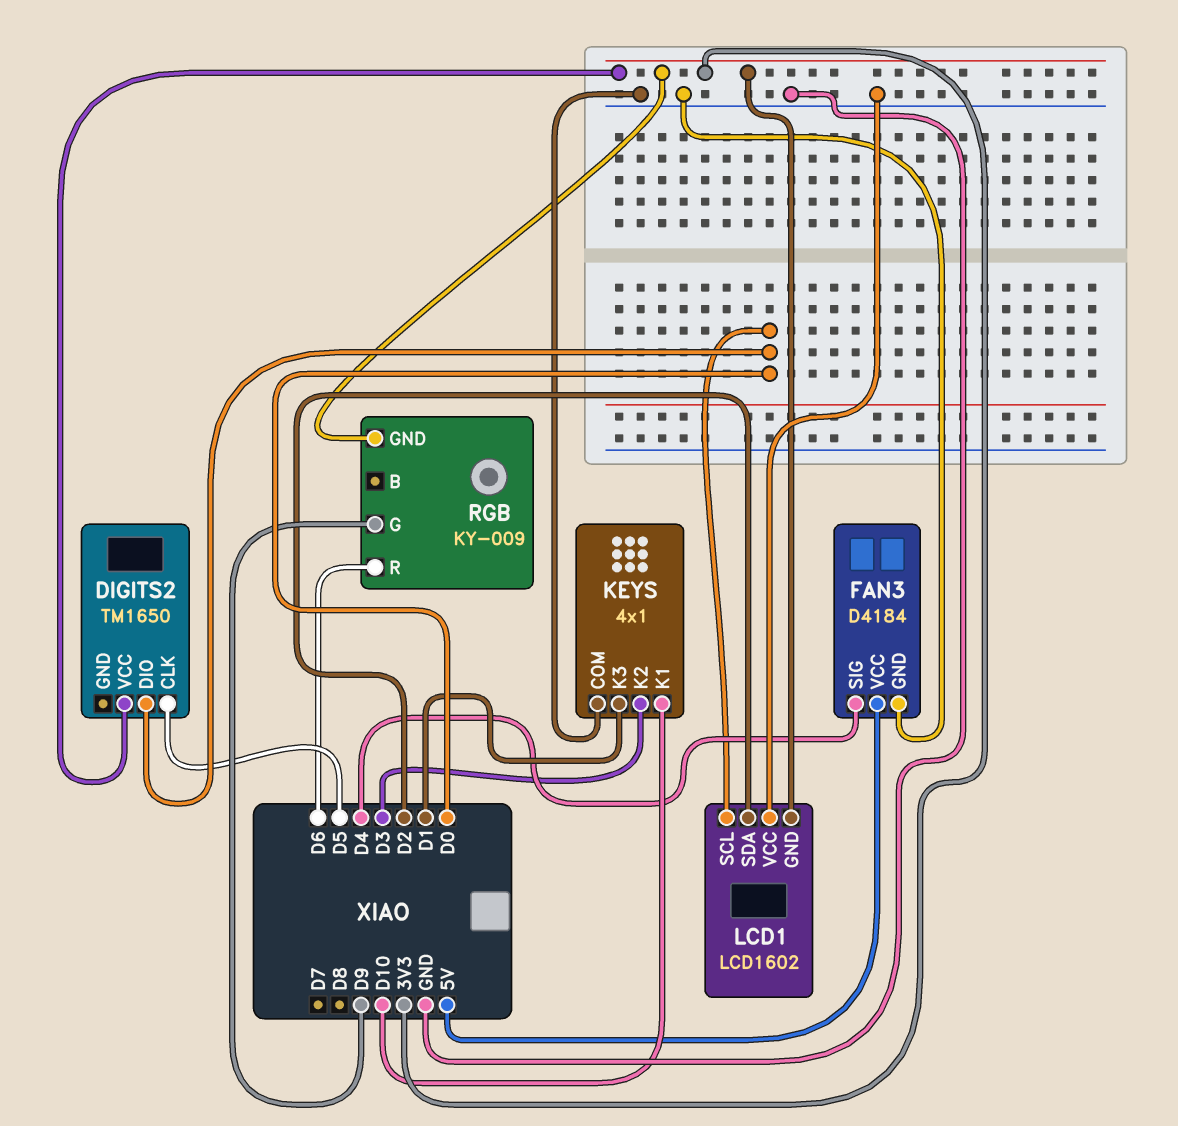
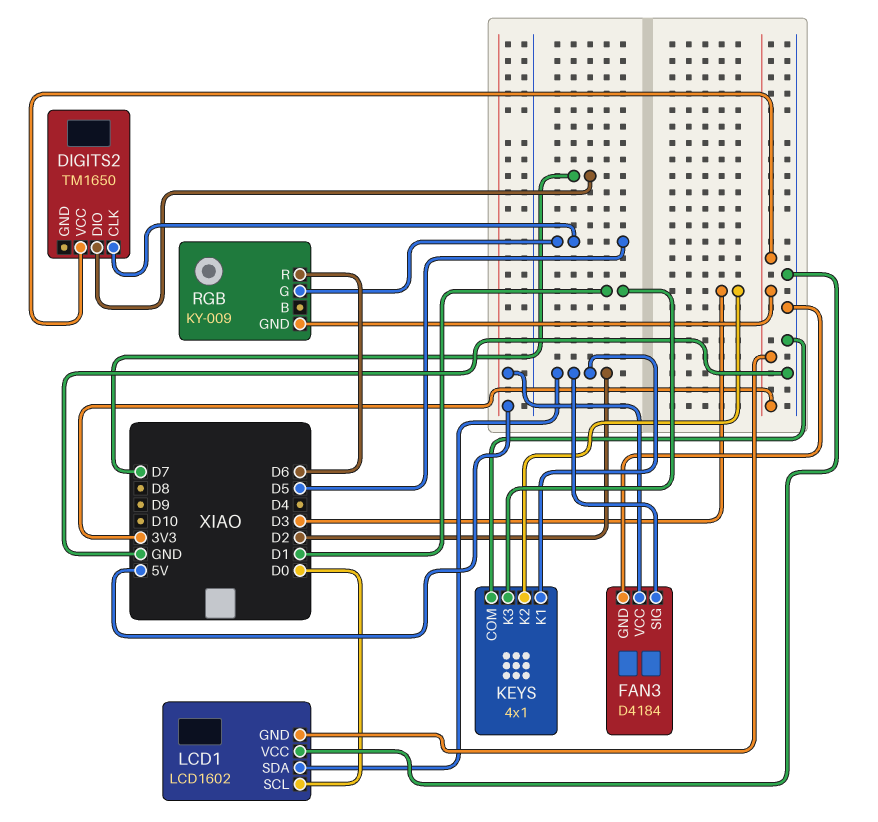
DIGITS2 pin DIO: D0 -> D7
FAN3 pin SIG: D4 -> D2
KEYS pin K1: D10 -> D2
RGB pin G: D9 -> D5

